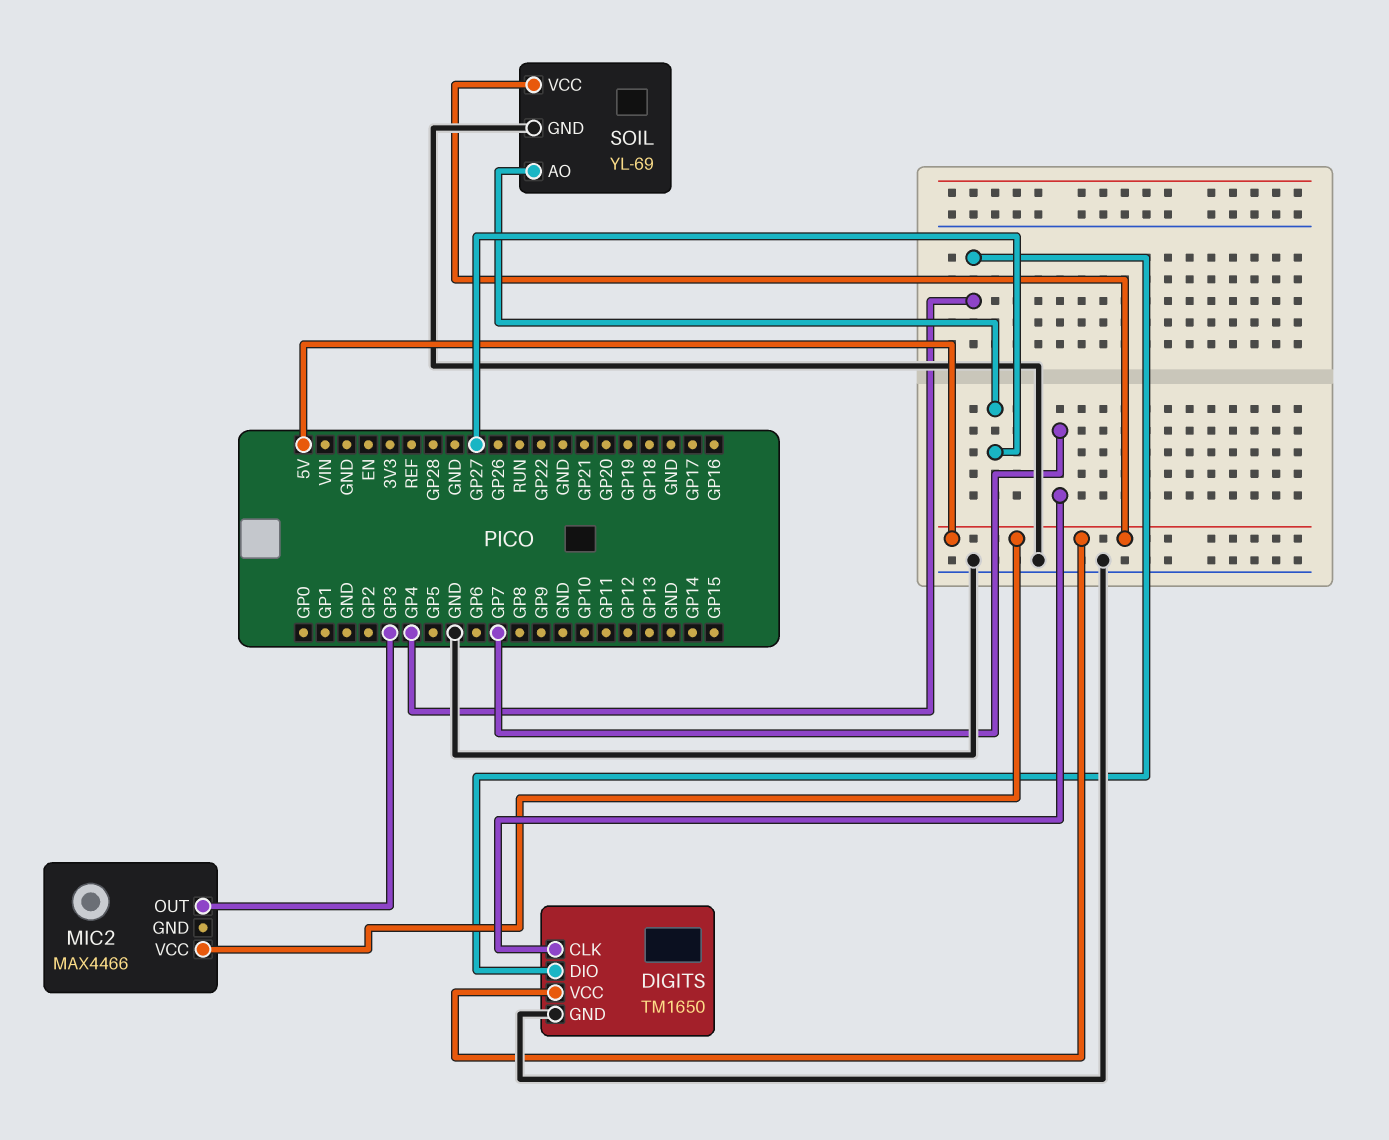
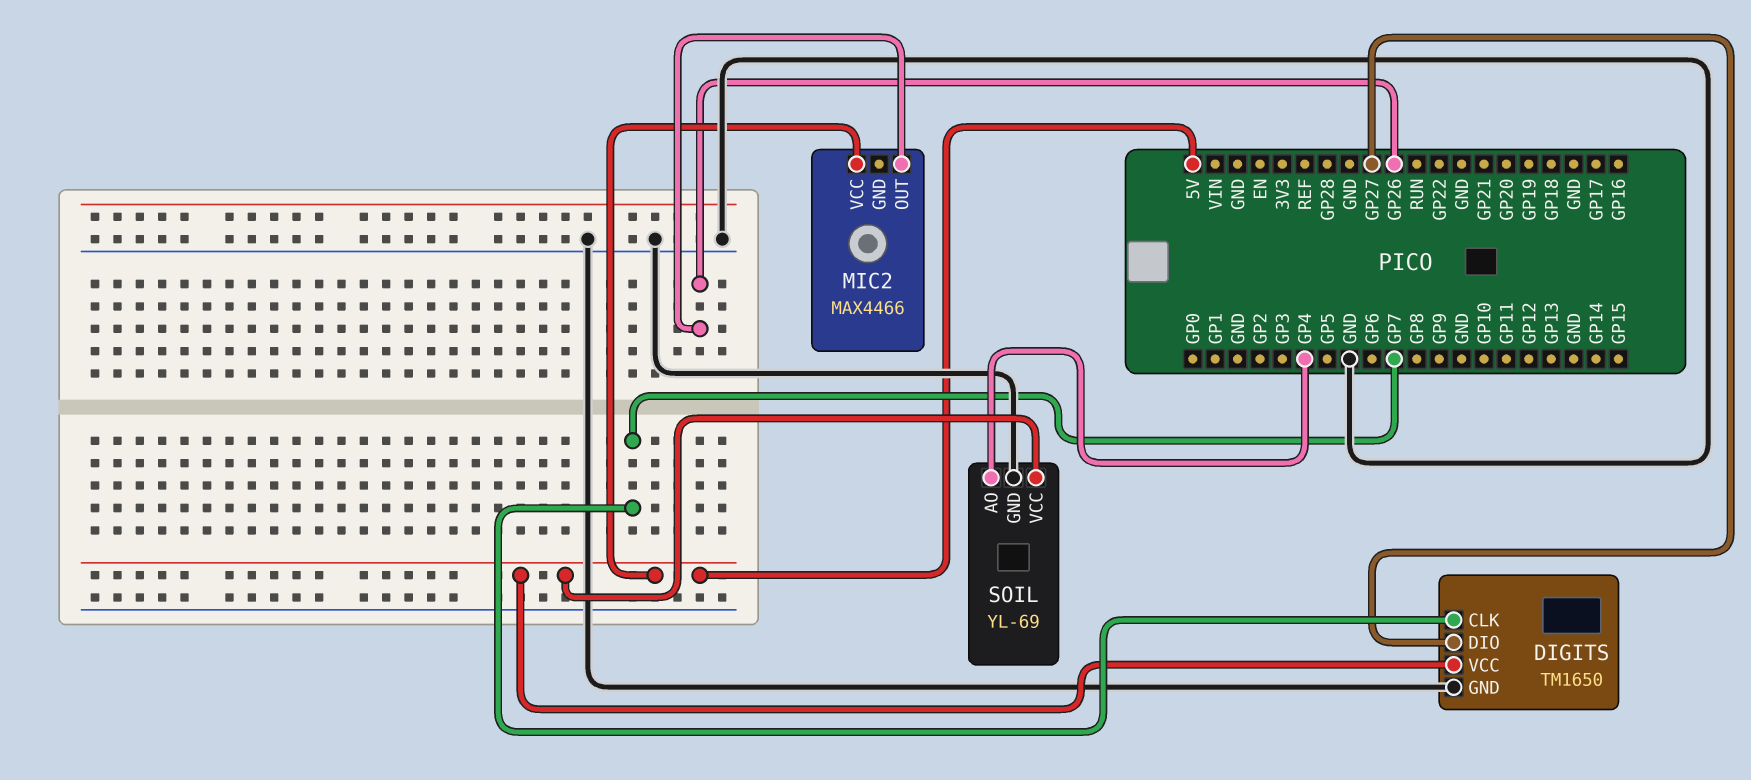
DIGITS pin DIO: GP4 -> GP27
MIC2 pin OUT: GP3 -> GP26
SOIL pin AO: GP27 -> GP4

